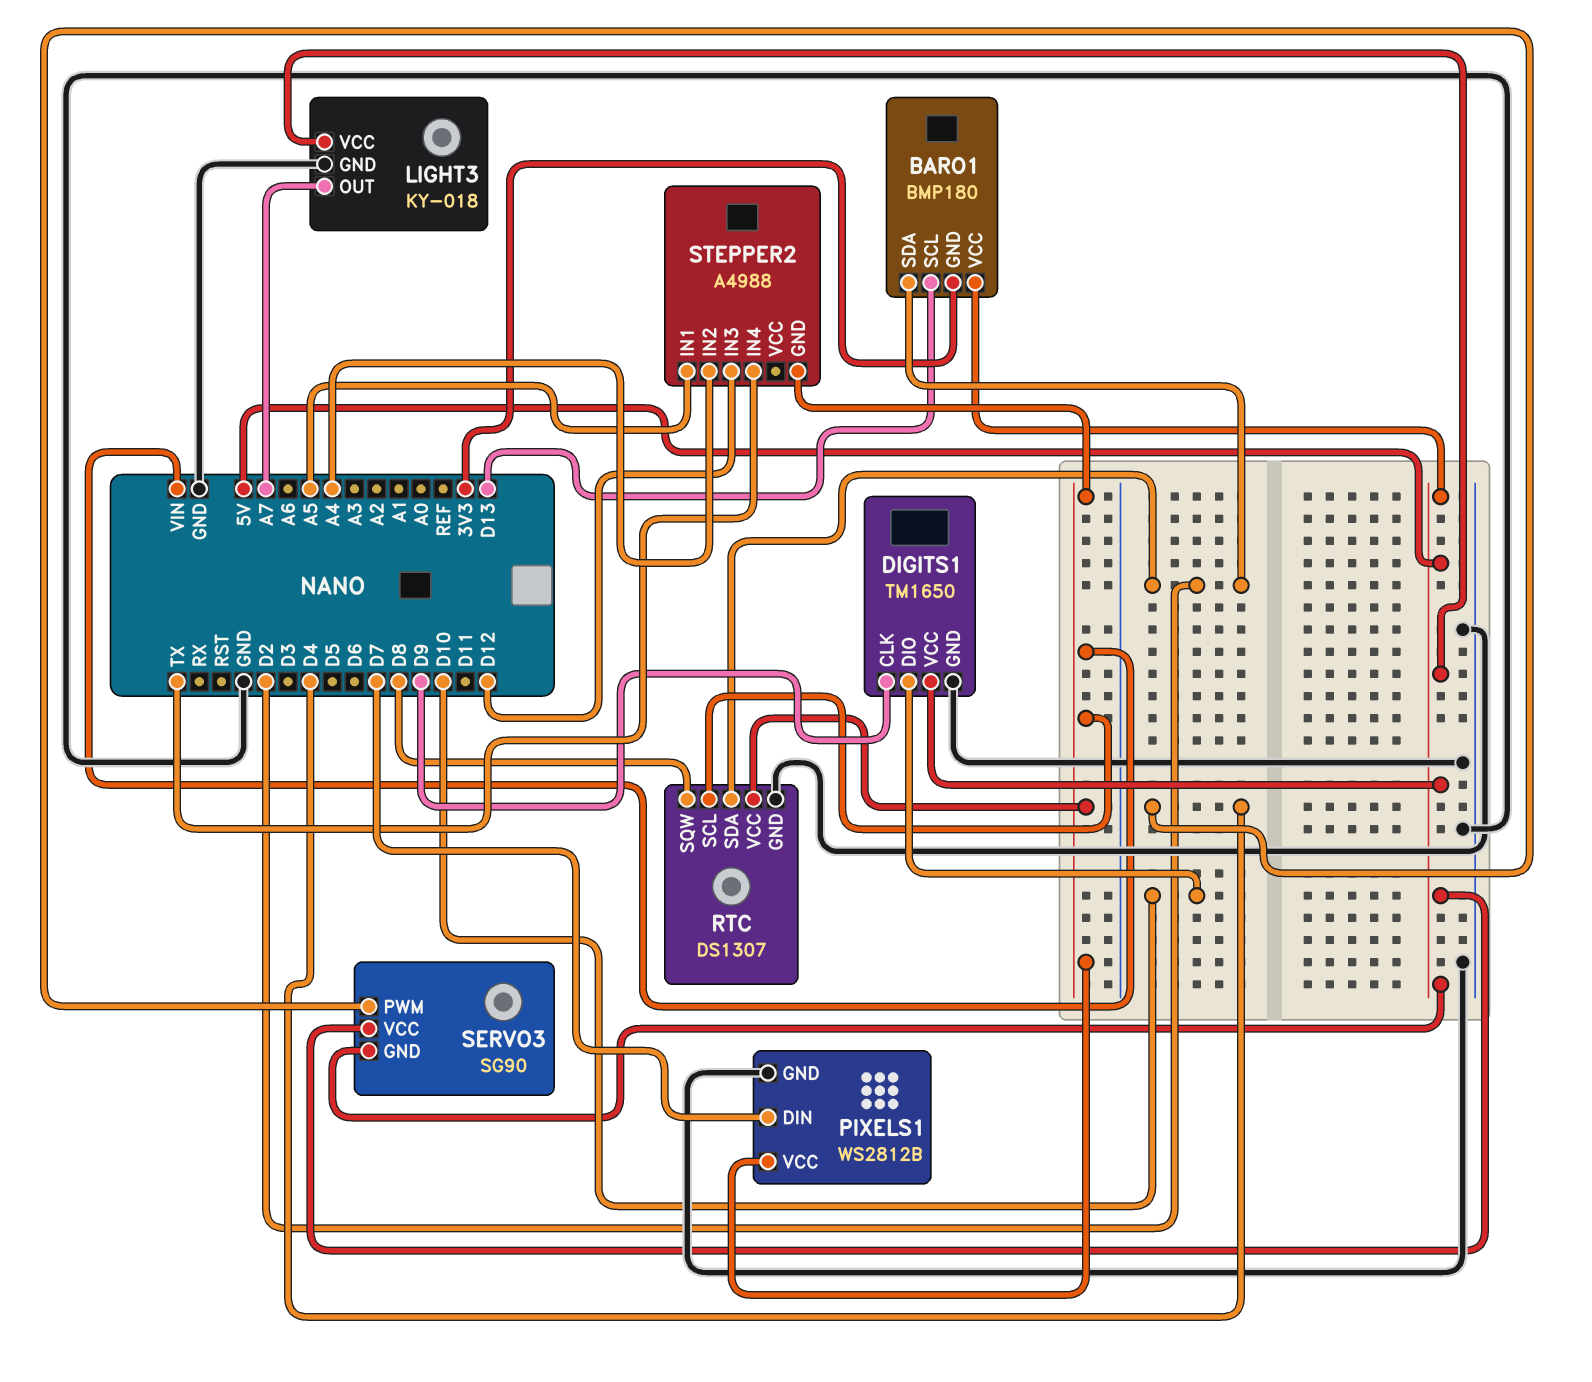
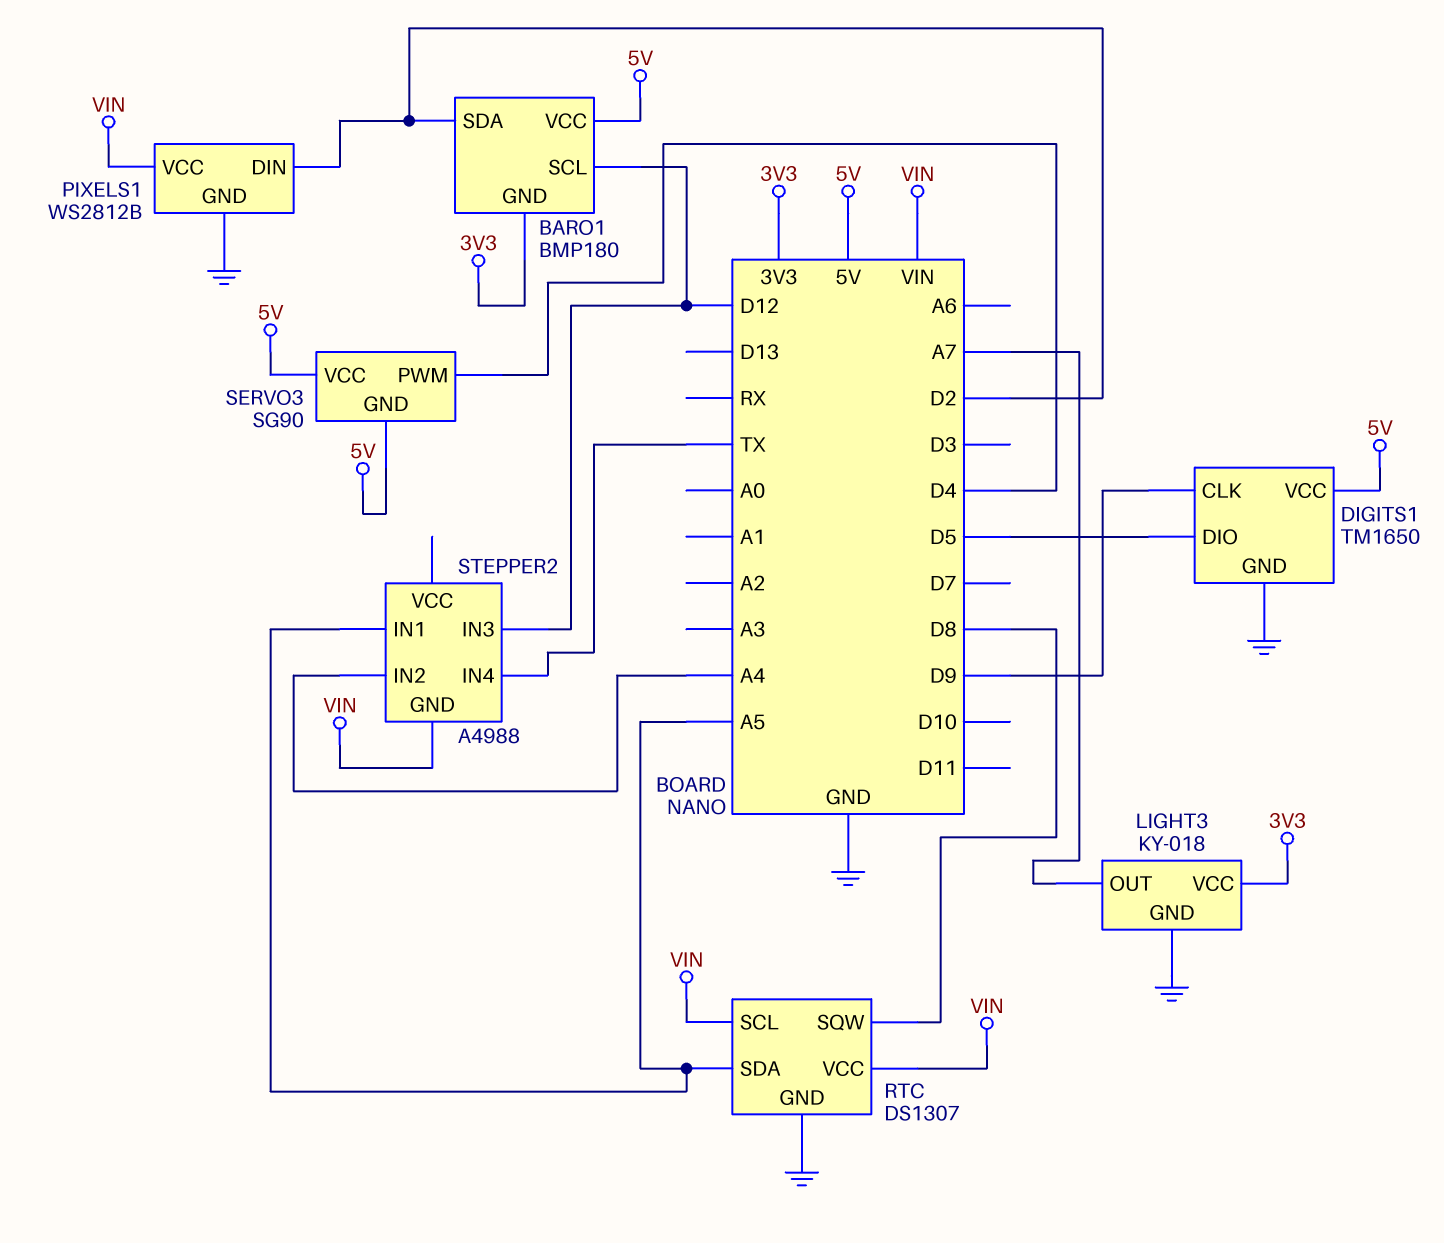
BARO1 pin SCL: D13 -> D12
DIGITS1 pin DIO: D10 -> D5
LIGHT3 pin VCC: 5V -> 3V3
PIXELS1 pin DIN: D7 -> D2
RTC pin SDA: D2 -> A5

